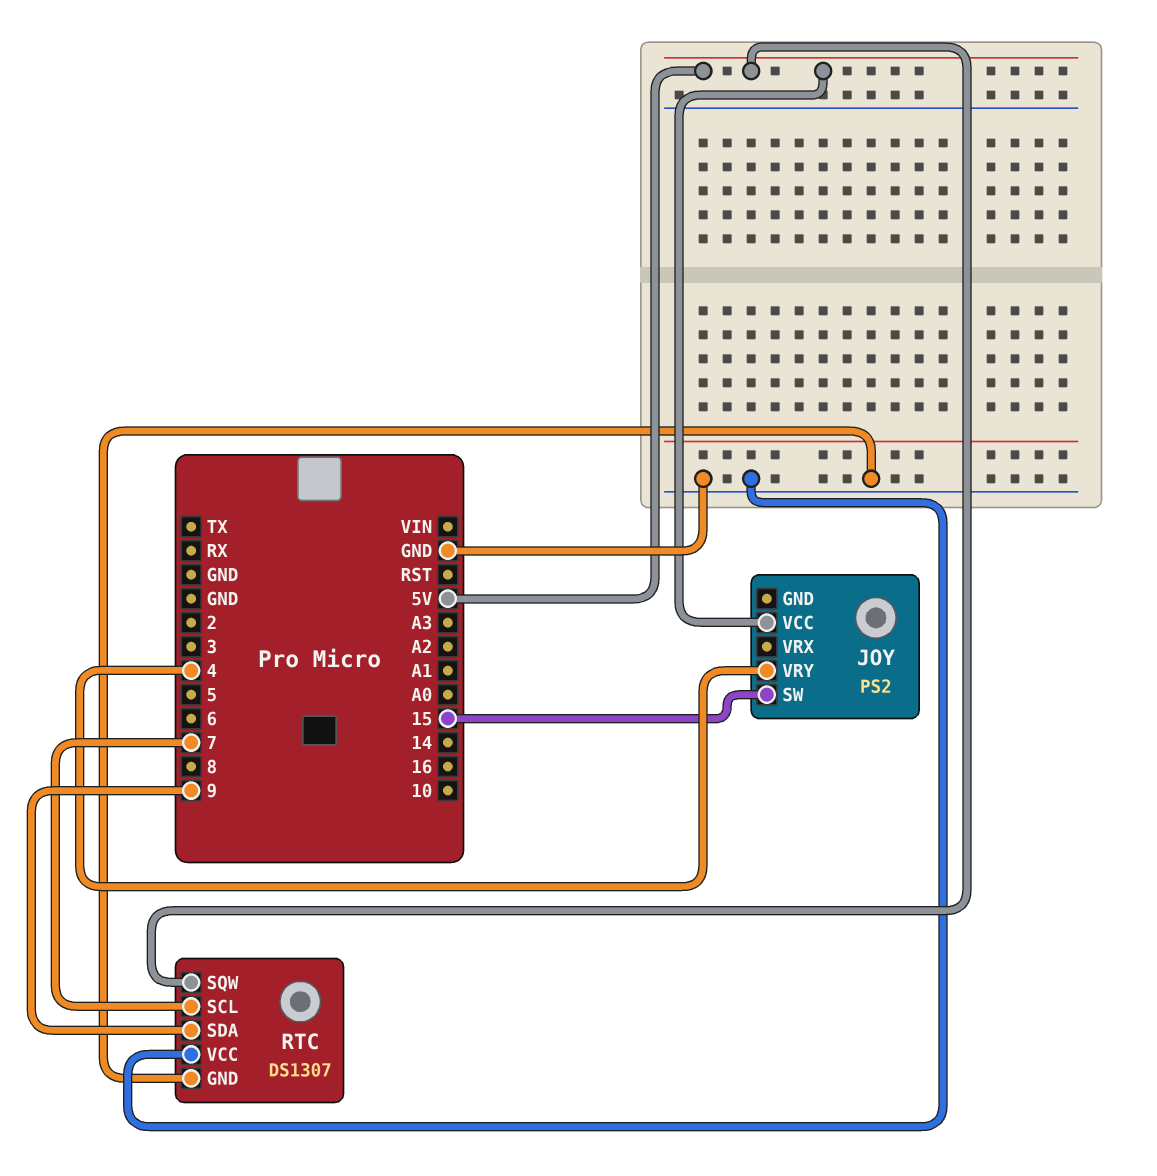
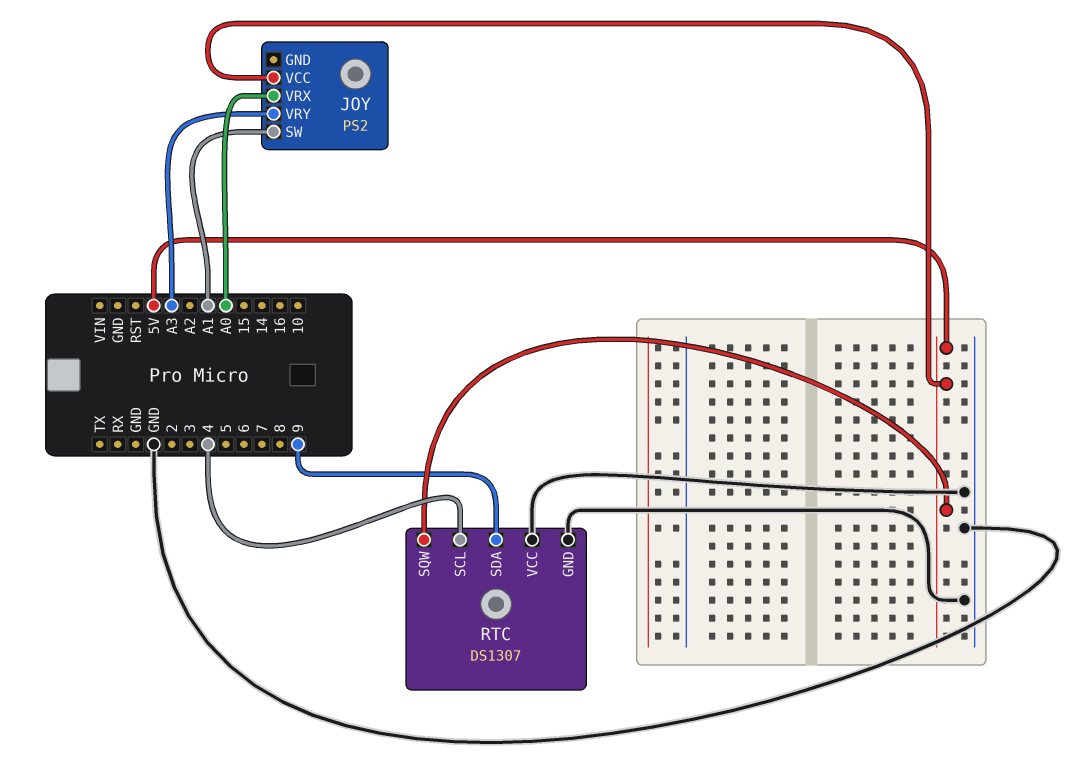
JOY pin SW: 15 -> A1
JOY pin VRX: none -> A0
JOY pin VRY: 4 -> A3
RTC pin SCL: 7 -> 4

